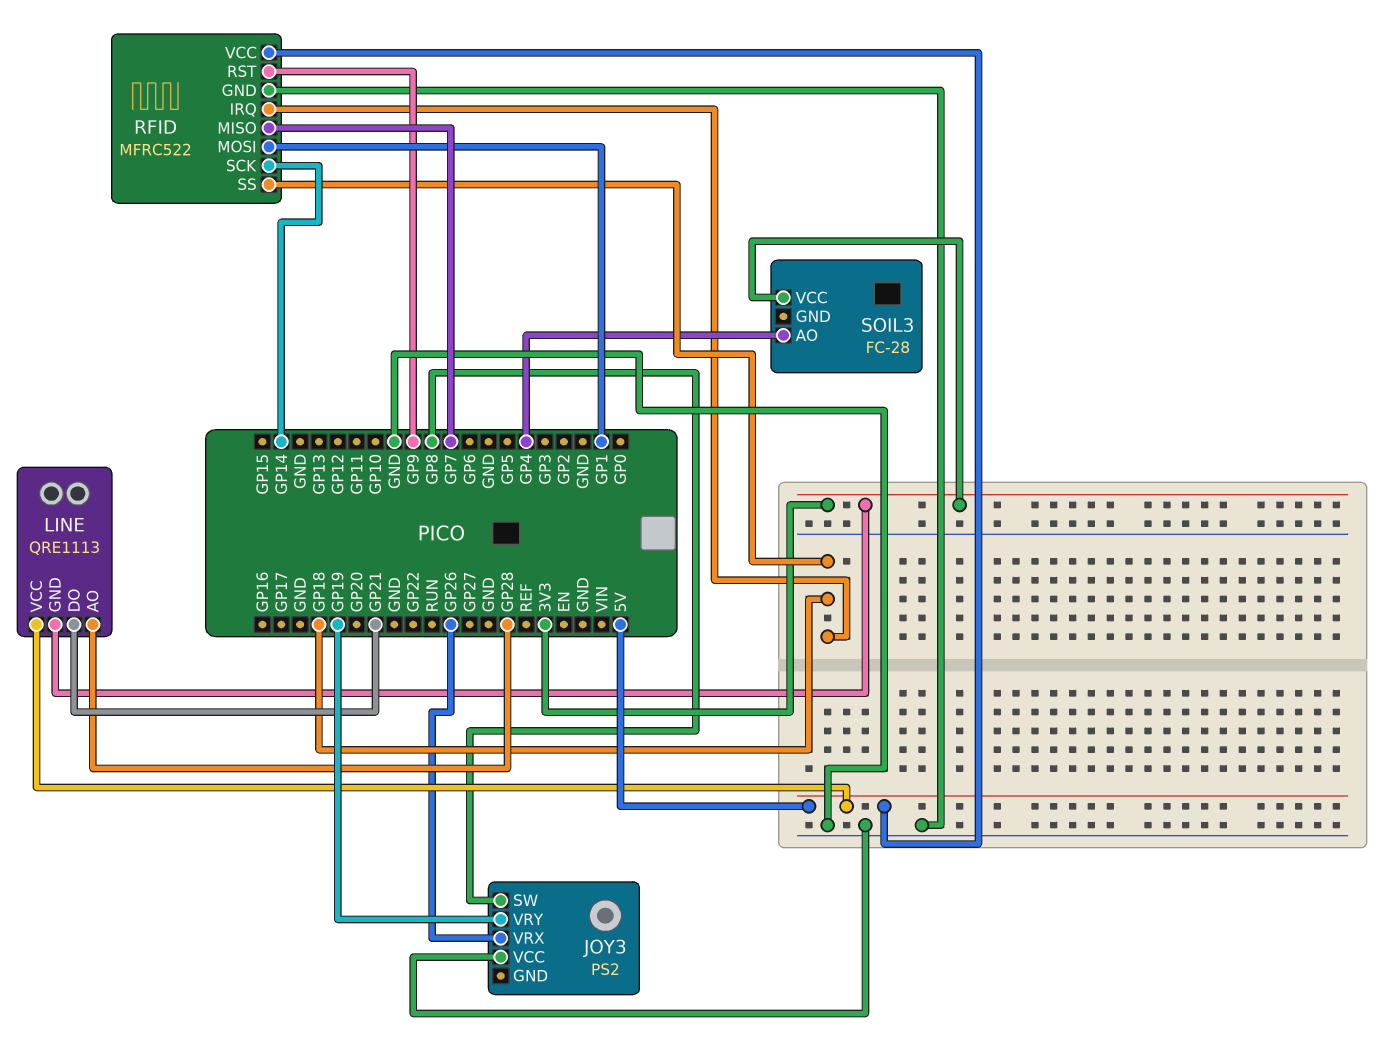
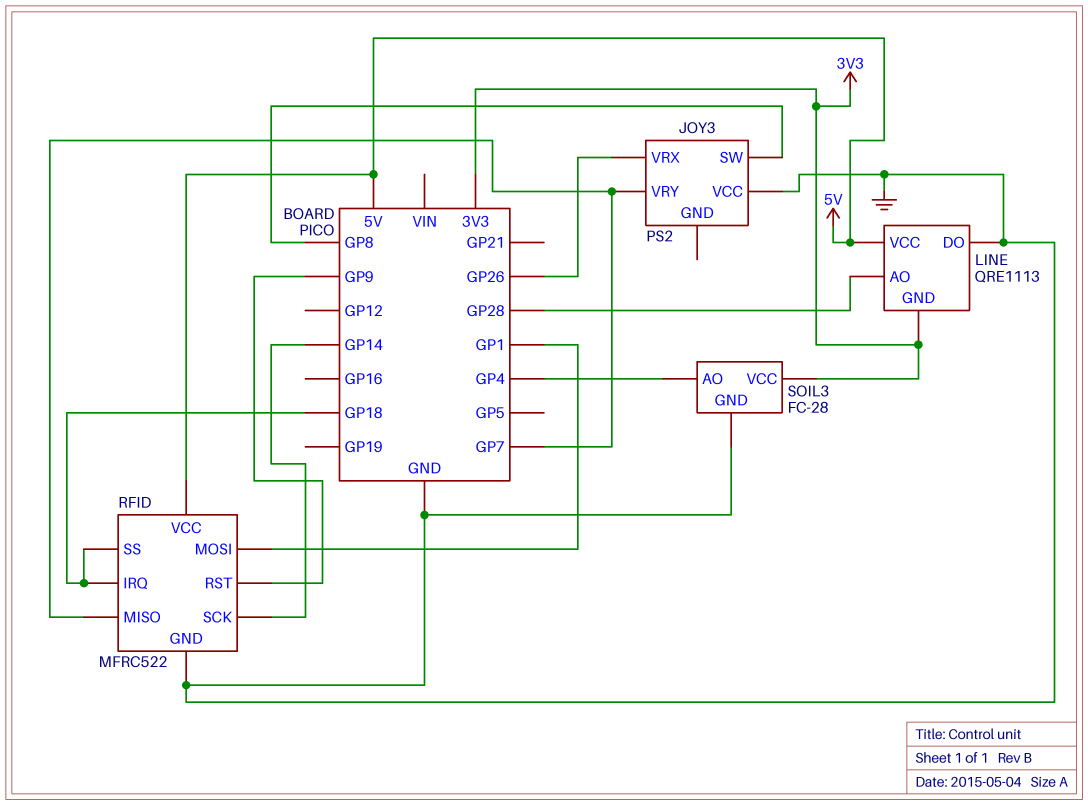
JOY3 pin VRY: GP19 -> GP7
LINE pin DO: GP21 -> GND
SOIL3 pin GND: none -> GND

